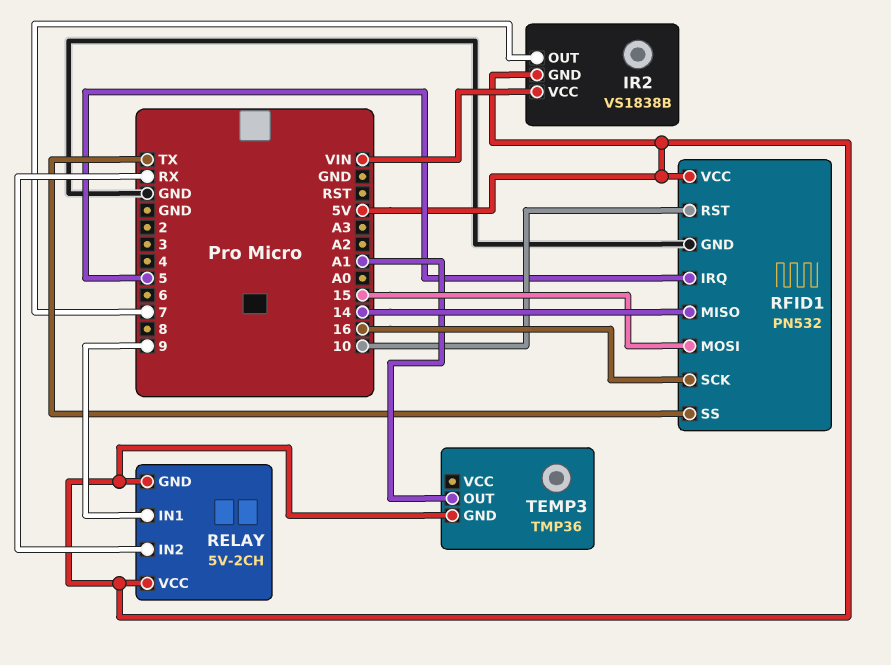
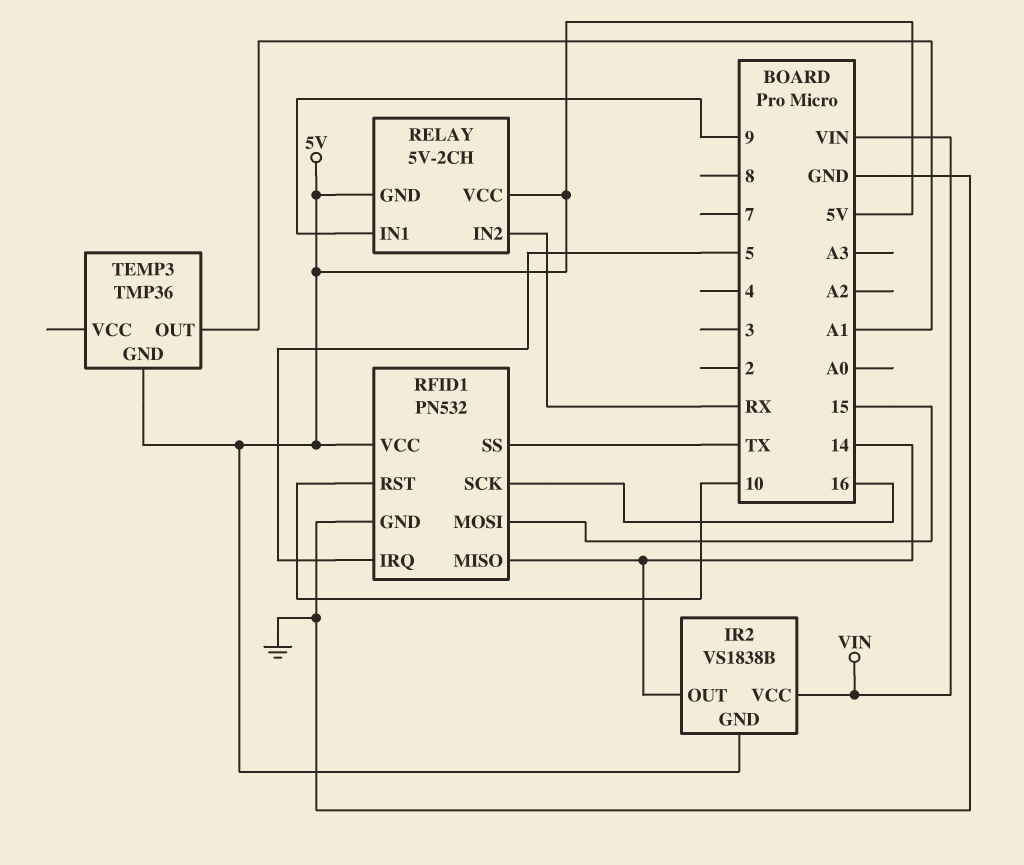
IR2 pin OUT: 7 -> 14

